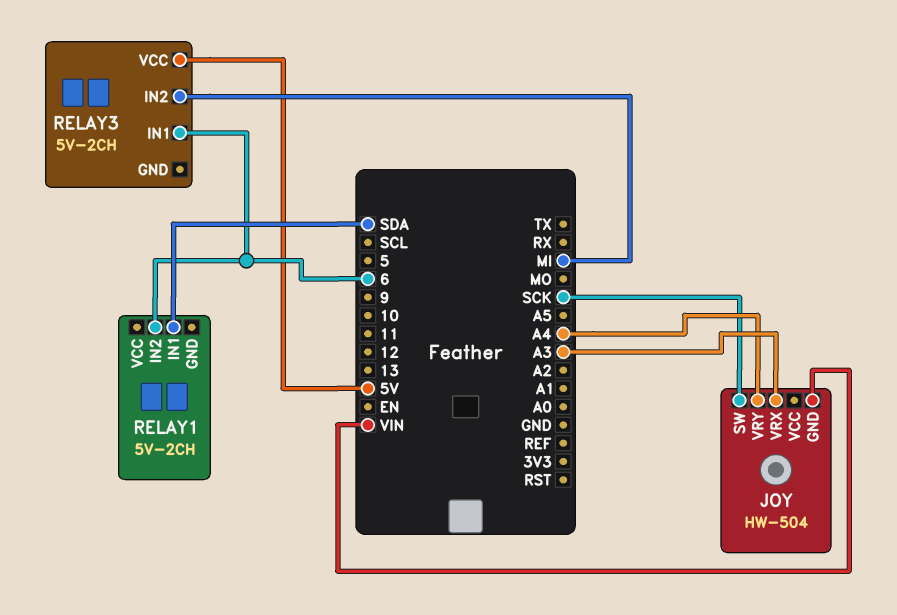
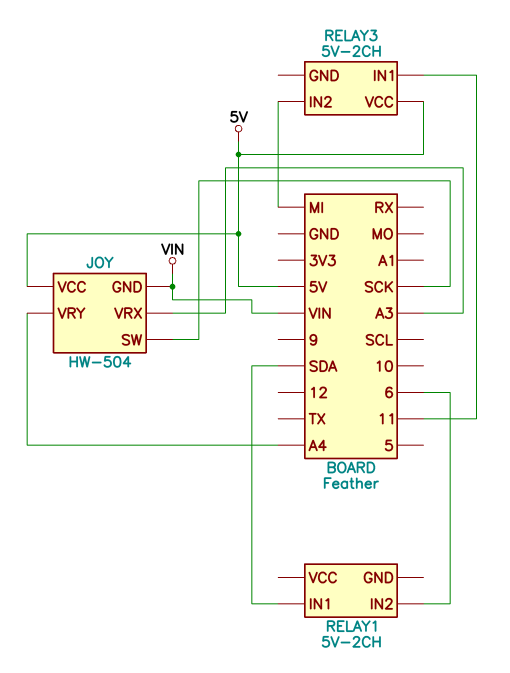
JOY pin VCC: none -> 5V
RELAY3 pin IN1: 6 -> 11

